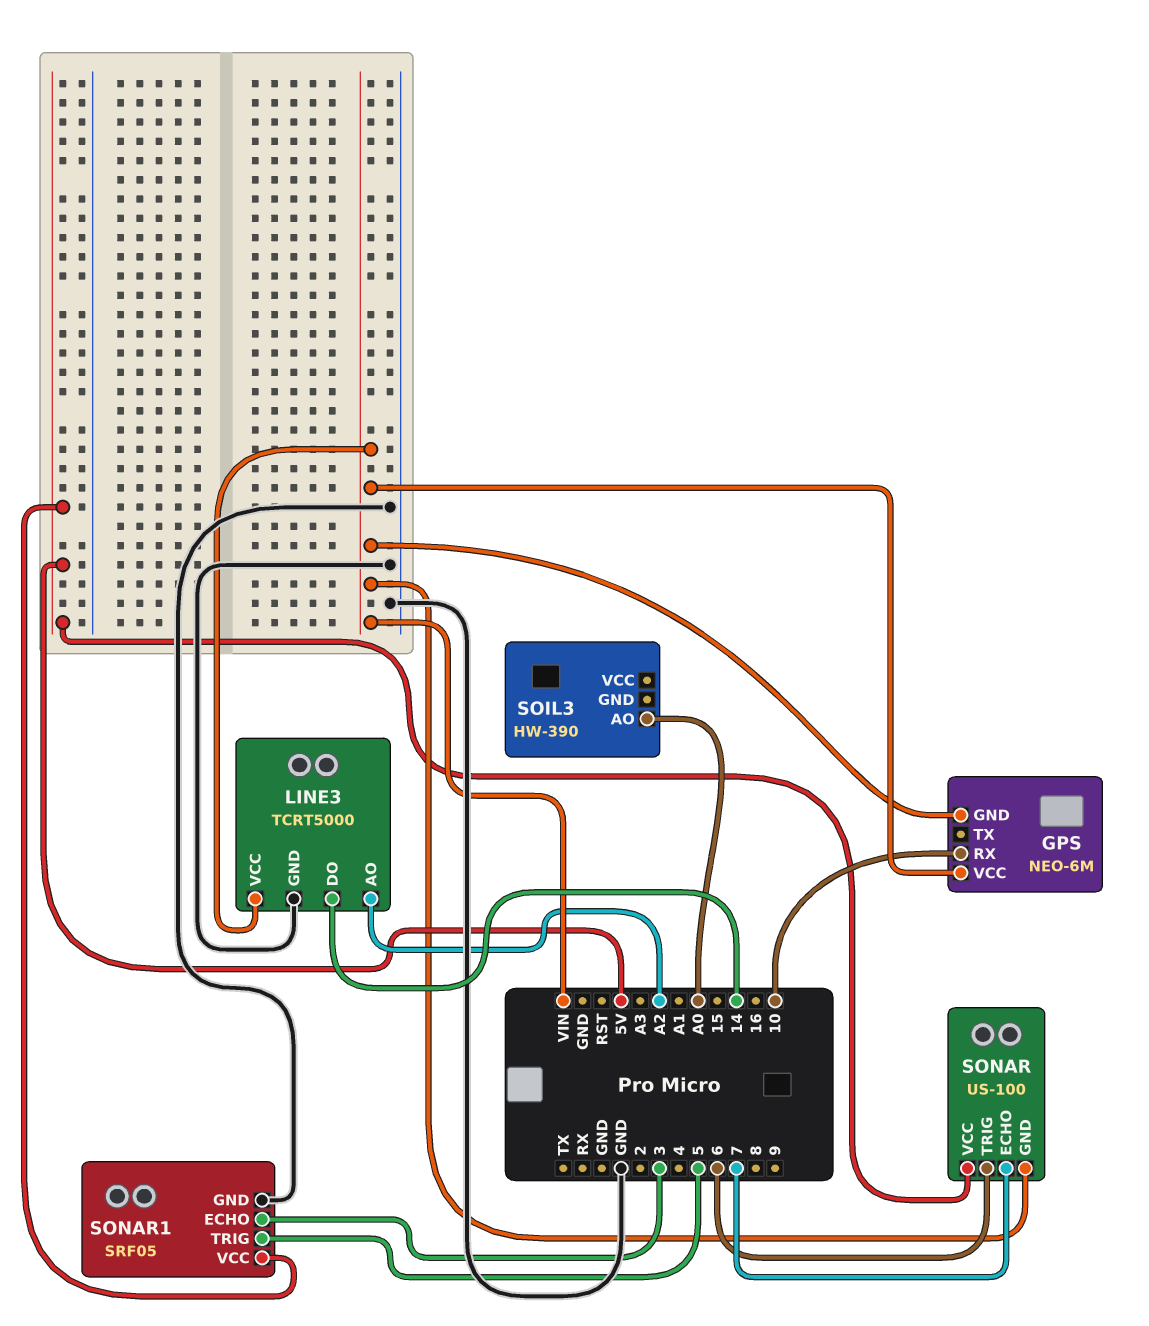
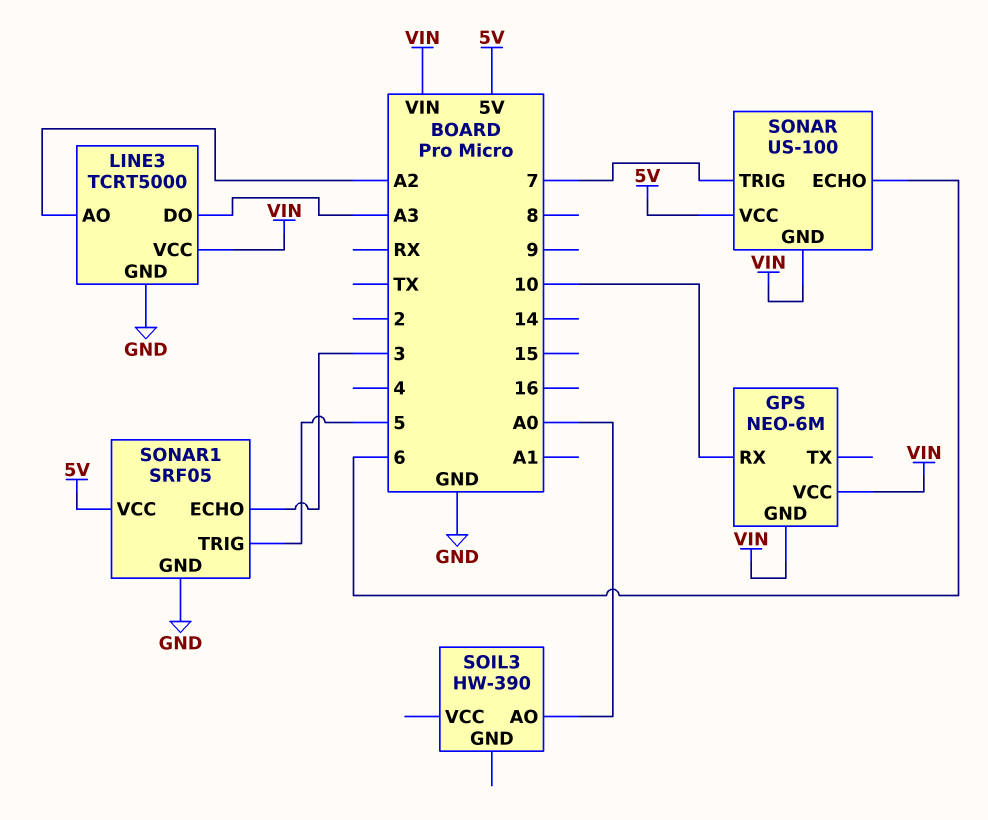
LINE3 pin DO: 14 -> A3
SONAR pin ECHO: 7 -> 6
SONAR pin TRIG: 6 -> 7

